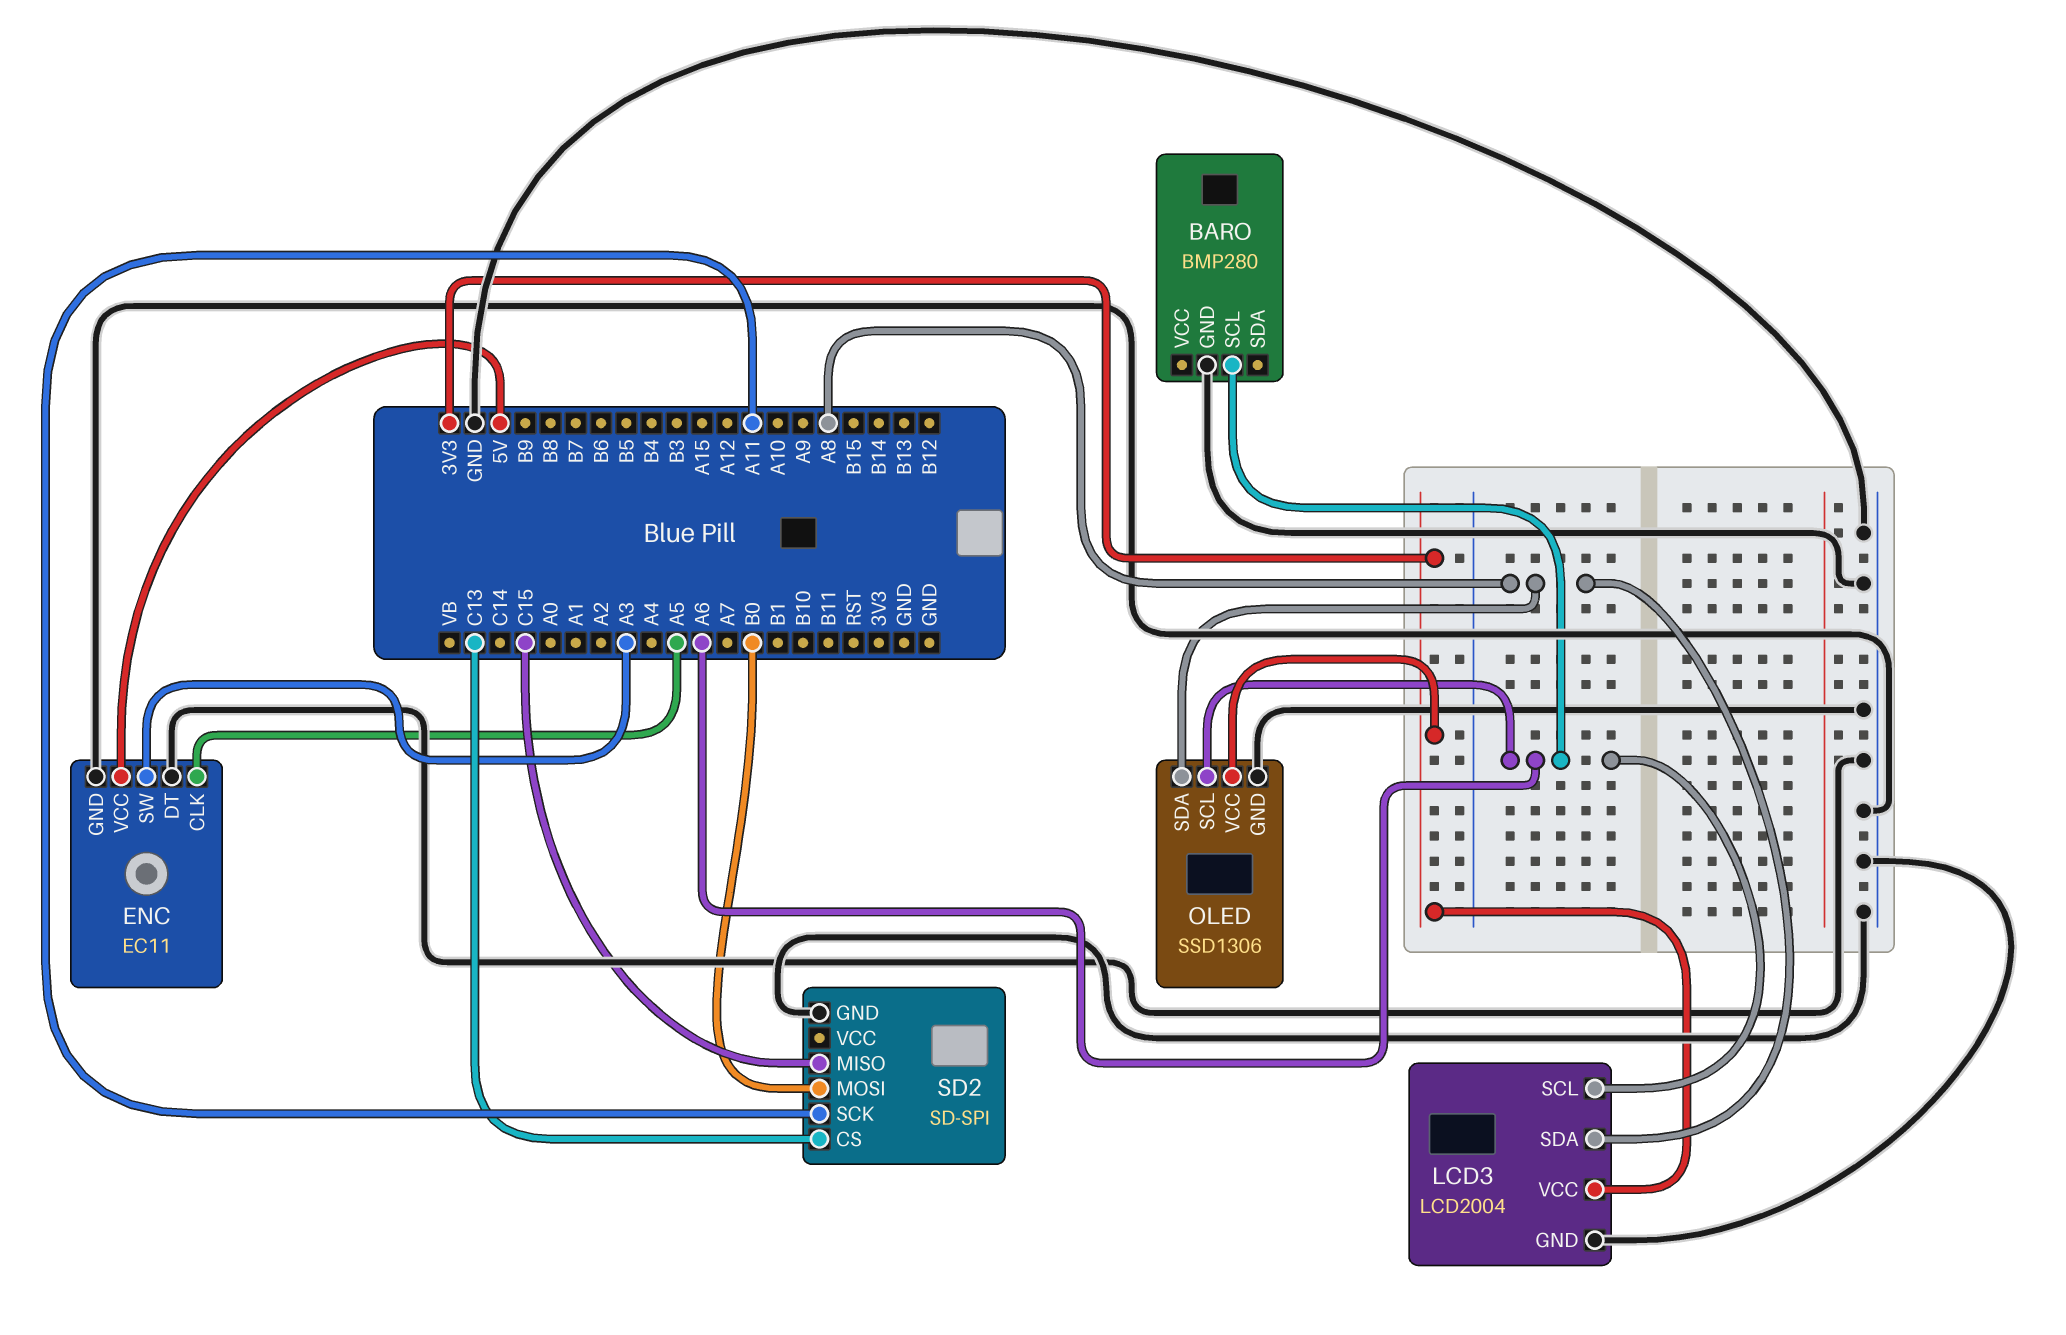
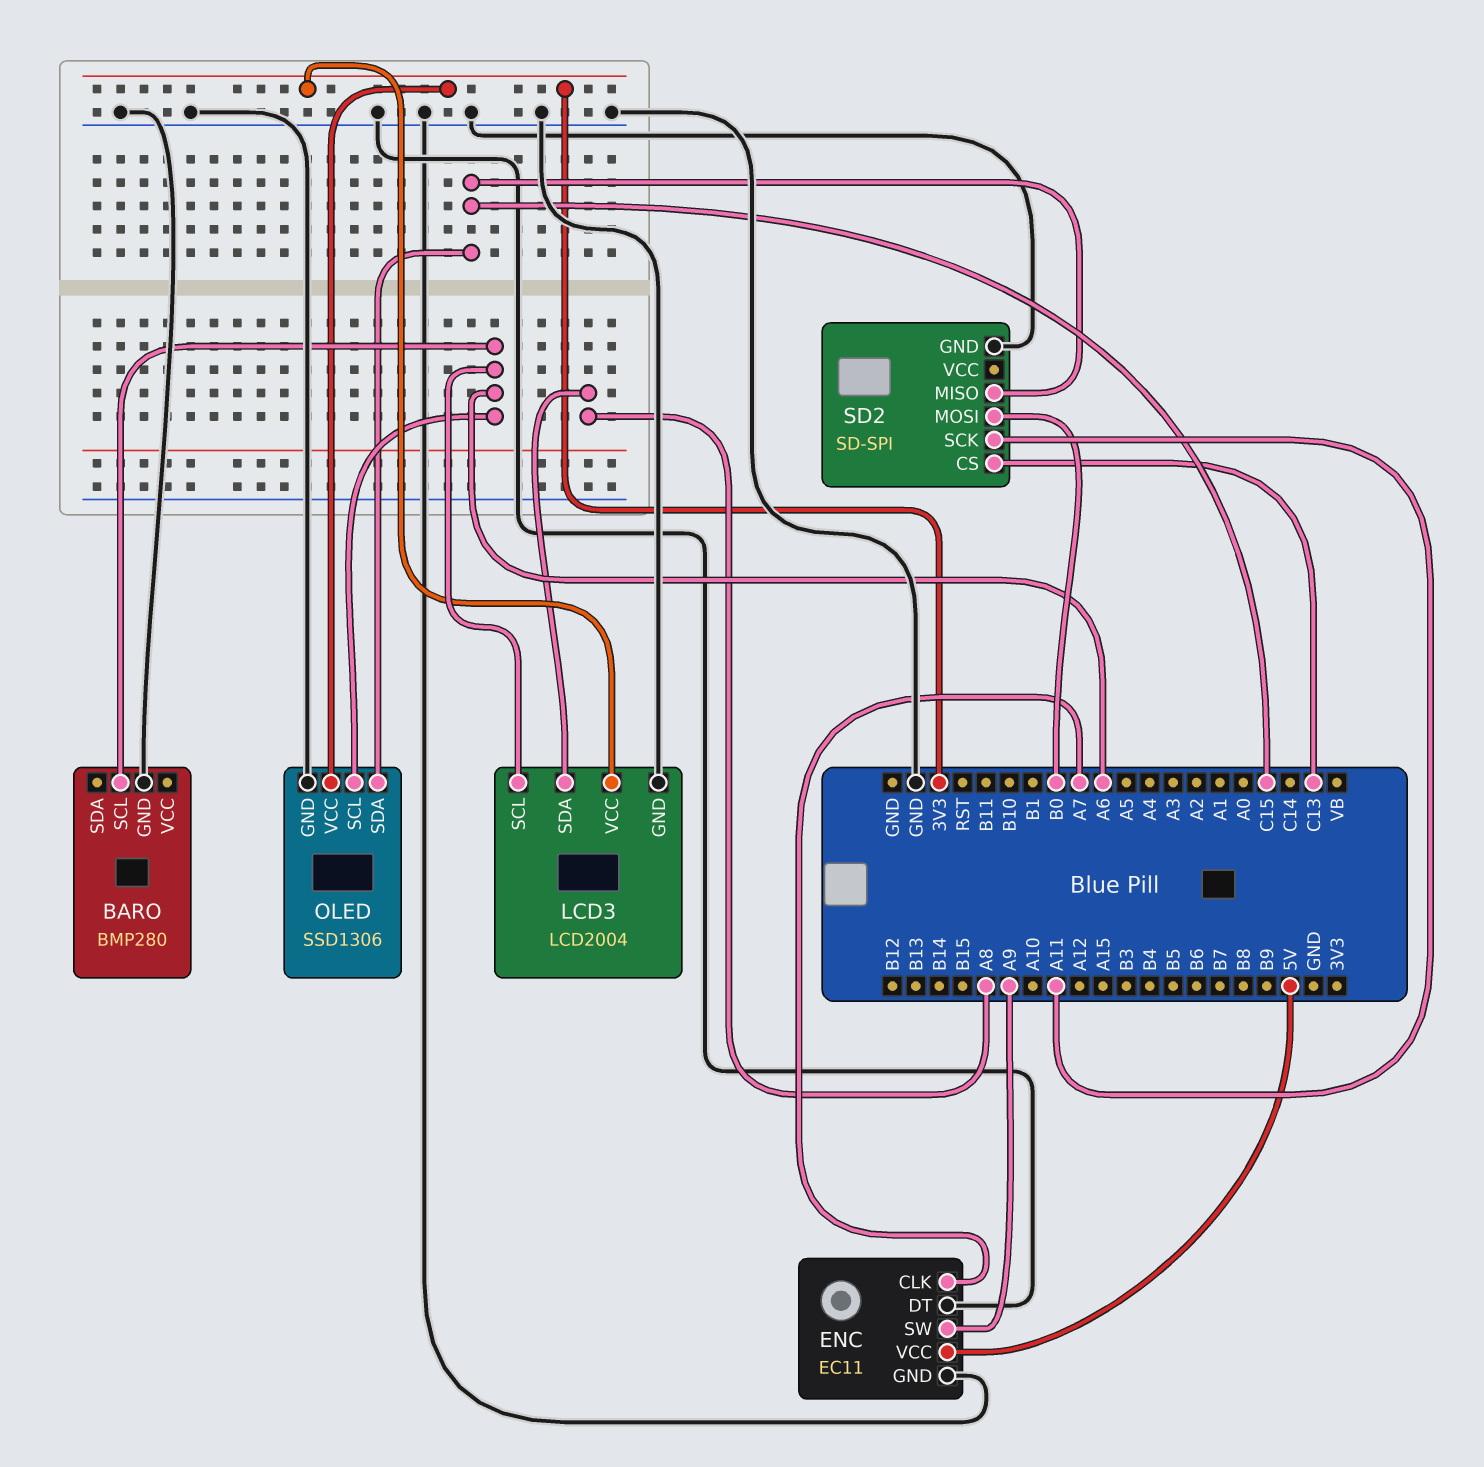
ENC pin CLK: A5 -> A7
ENC pin SW: A3 -> A9
OLED pin SDA: A8 -> C15

